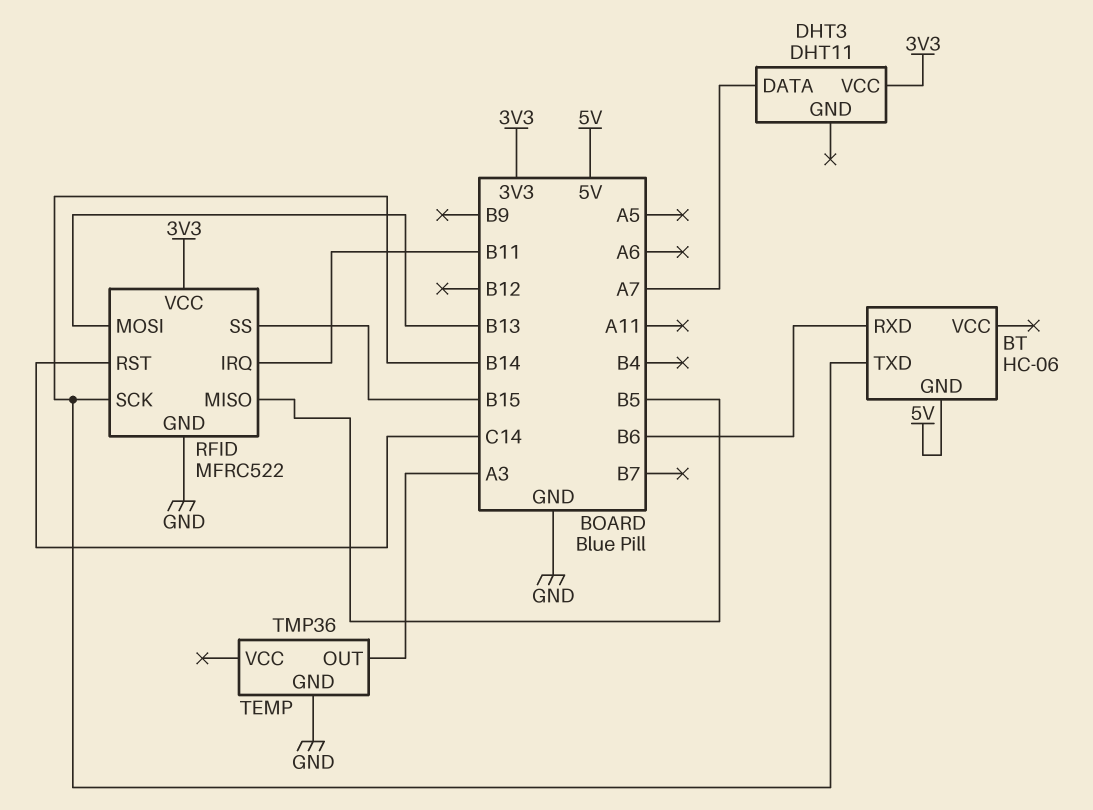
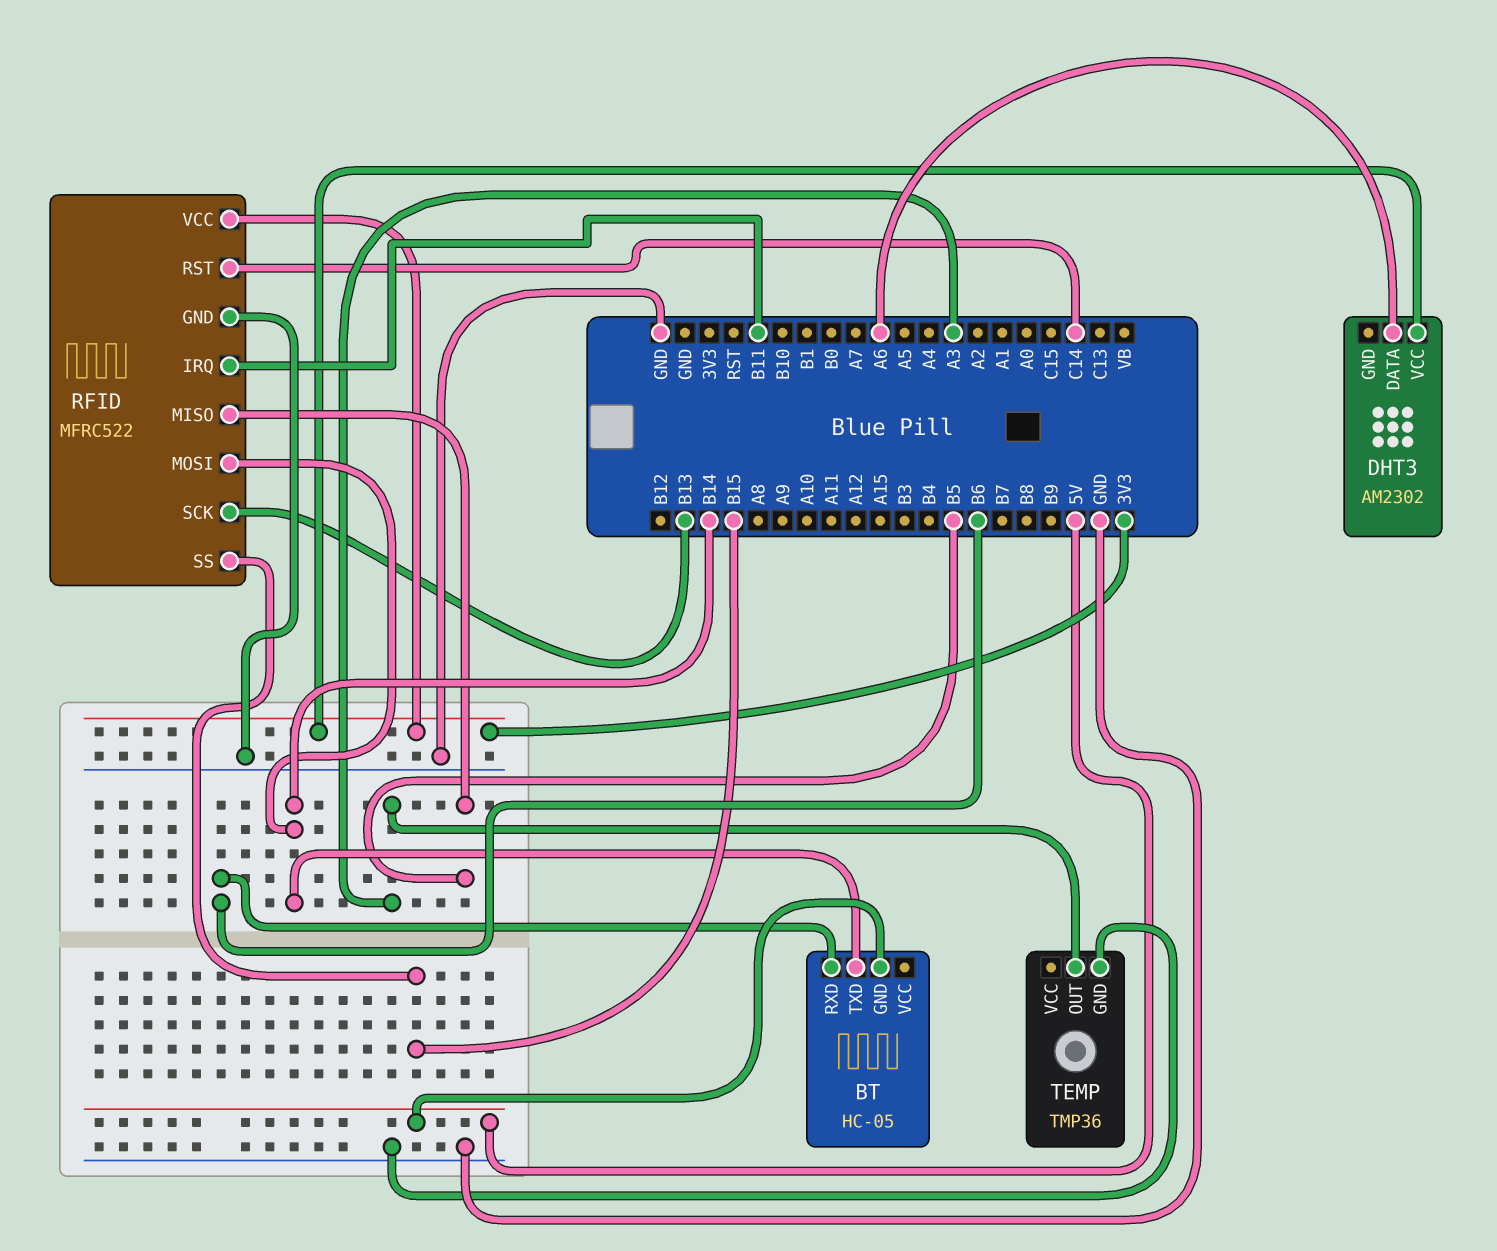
BT: HC-06 -> HC-05
DHT3: DHT11 -> AM2302
DHT3 pin DATA: A7 -> A6
RFID pin MOSI: B13 -> B14
RFID pin SCK: B14 -> B13

